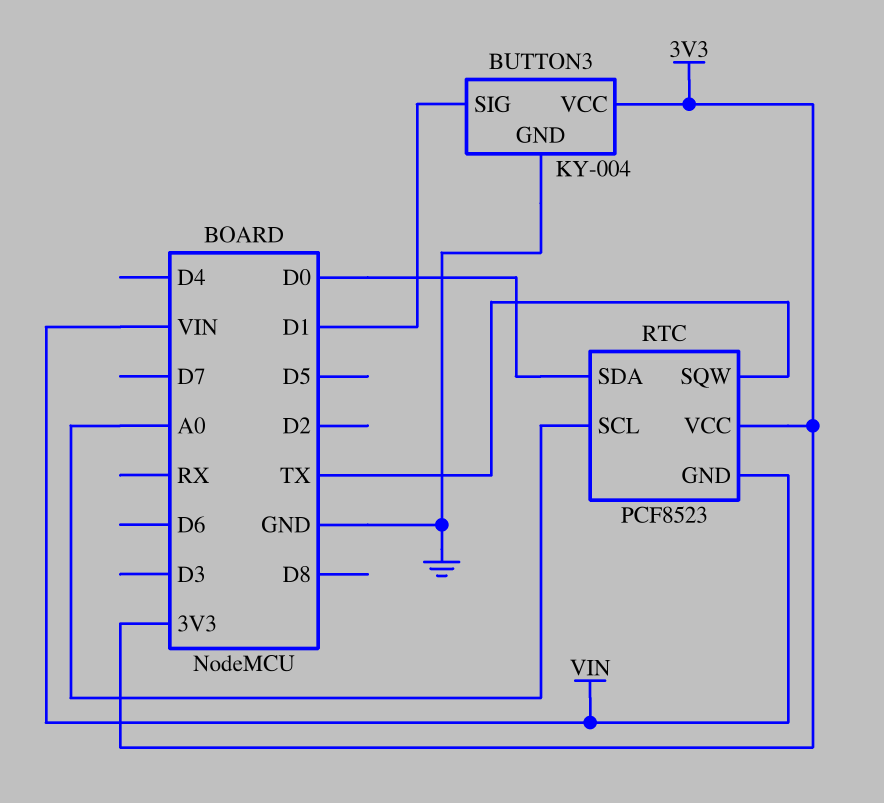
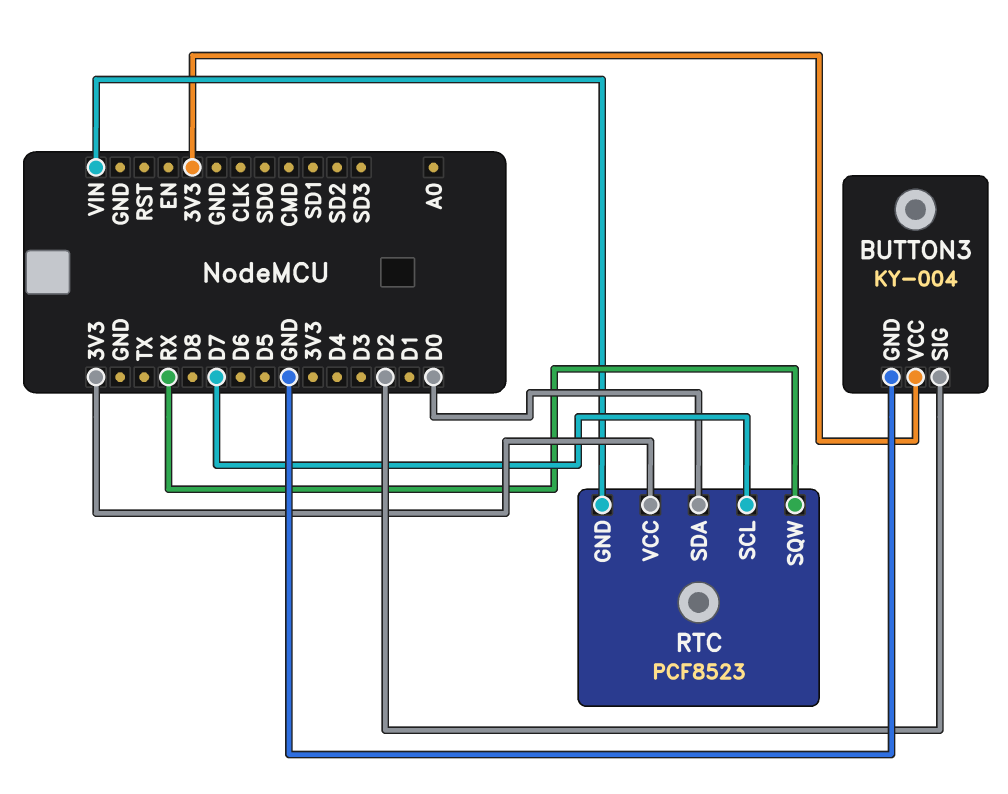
BUTTON3 pin SIG: D1 -> D2
RTC pin SCL: A0 -> D7
RTC pin SQW: TX -> RX

